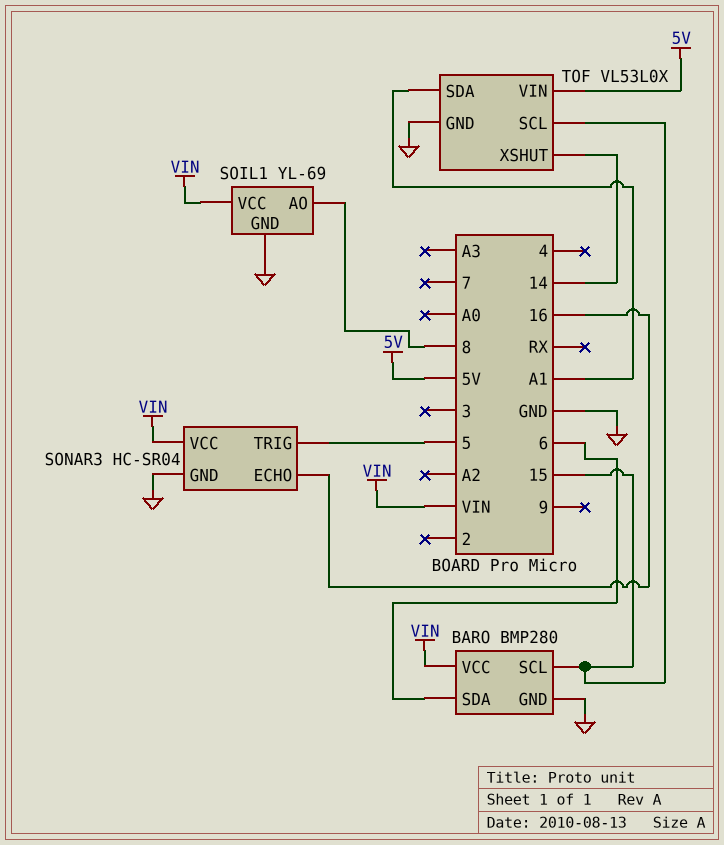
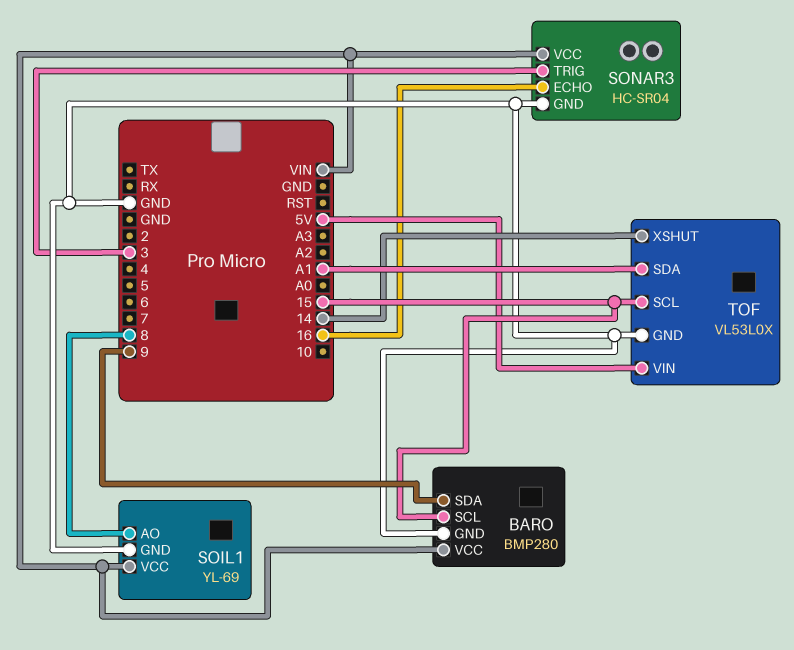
BARO pin SDA: 6 -> 9
SONAR3 pin TRIG: 5 -> 3

